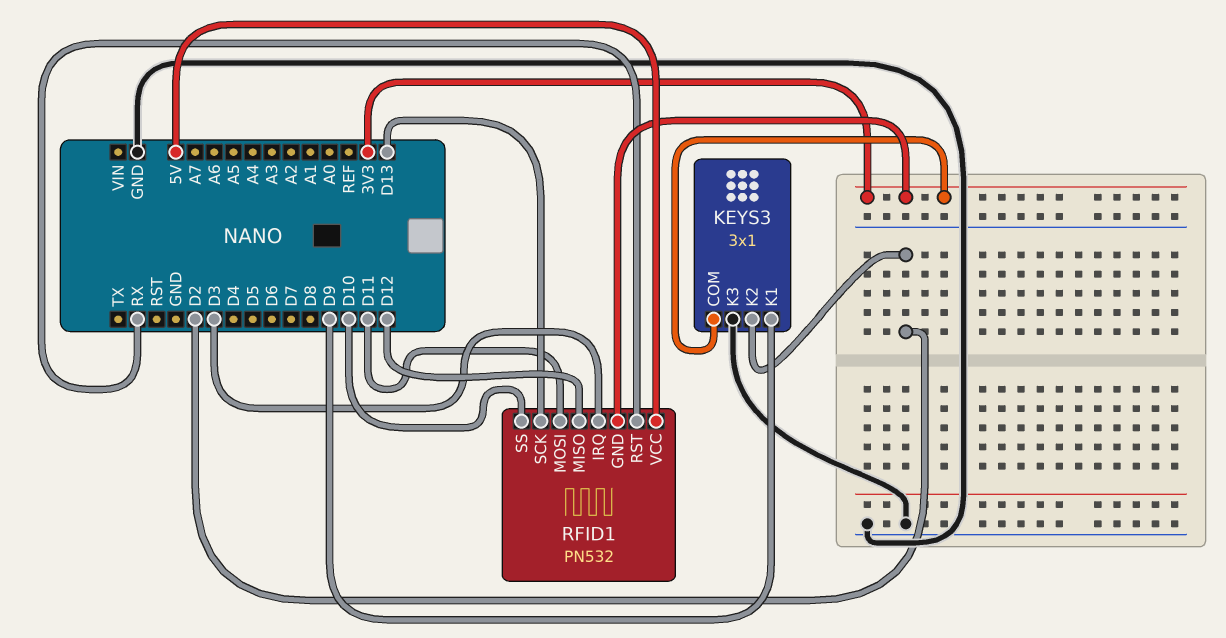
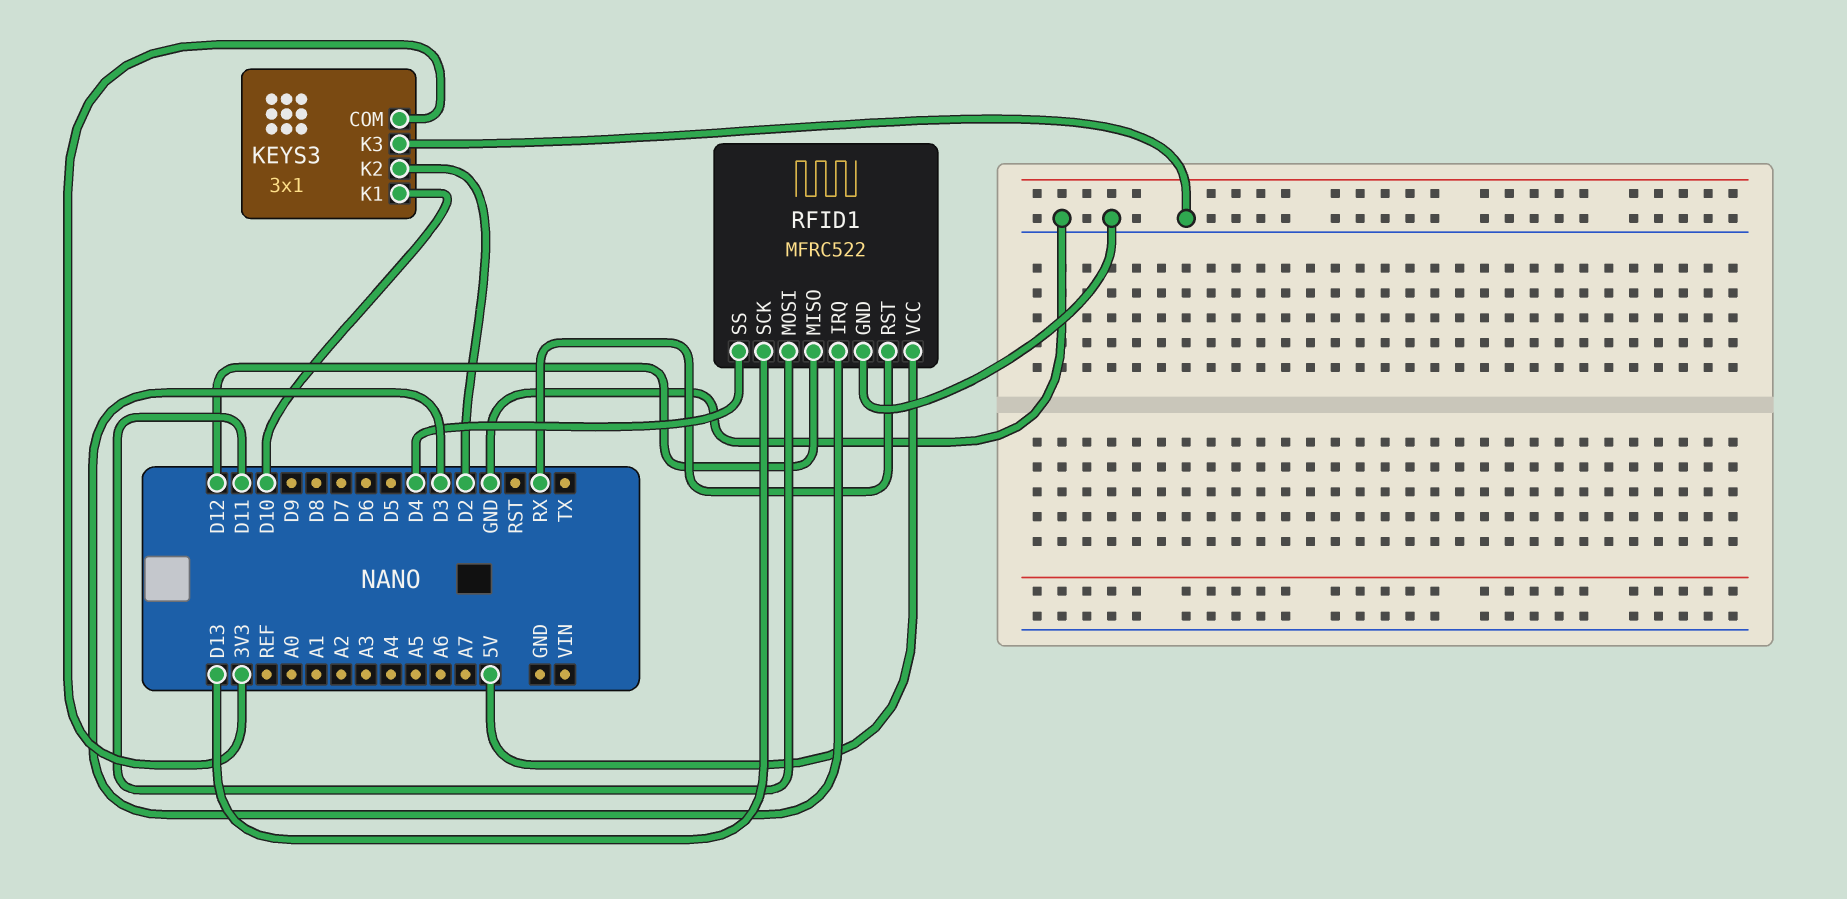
KEYS3 pin K1: D9 -> D10
RFID1: PN532 -> MFRC522
RFID1 pin GND: 3V3 -> GND
RFID1 pin SS: D10 -> D4

